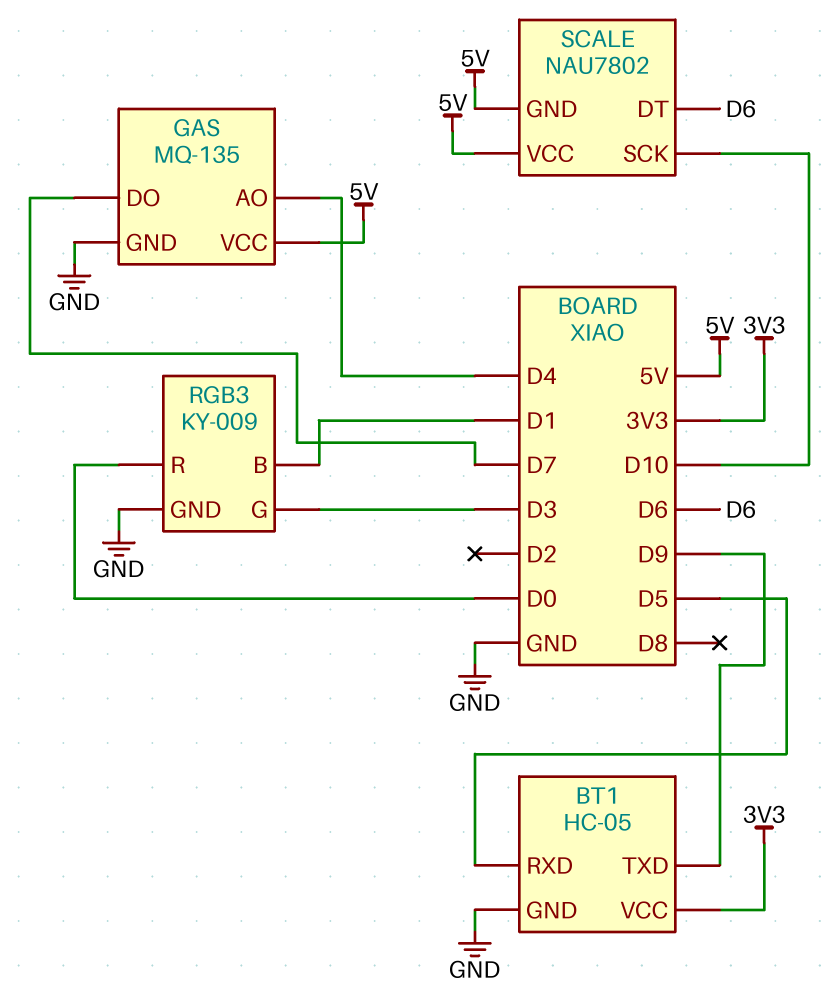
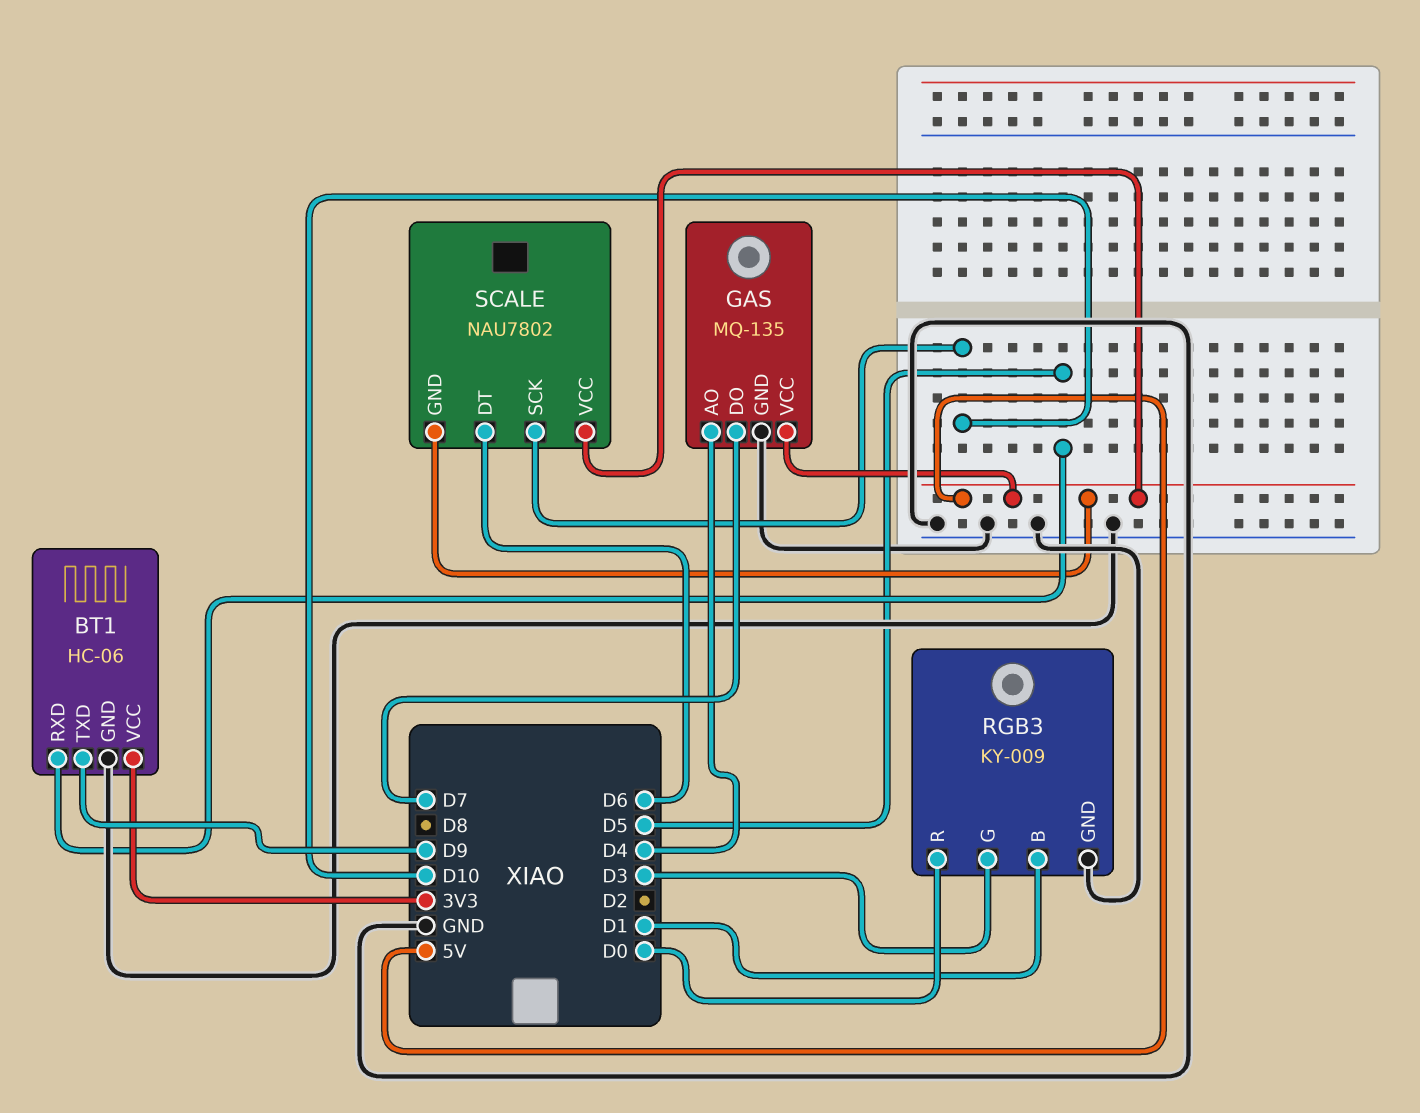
BT1: HC-05 -> HC-06

